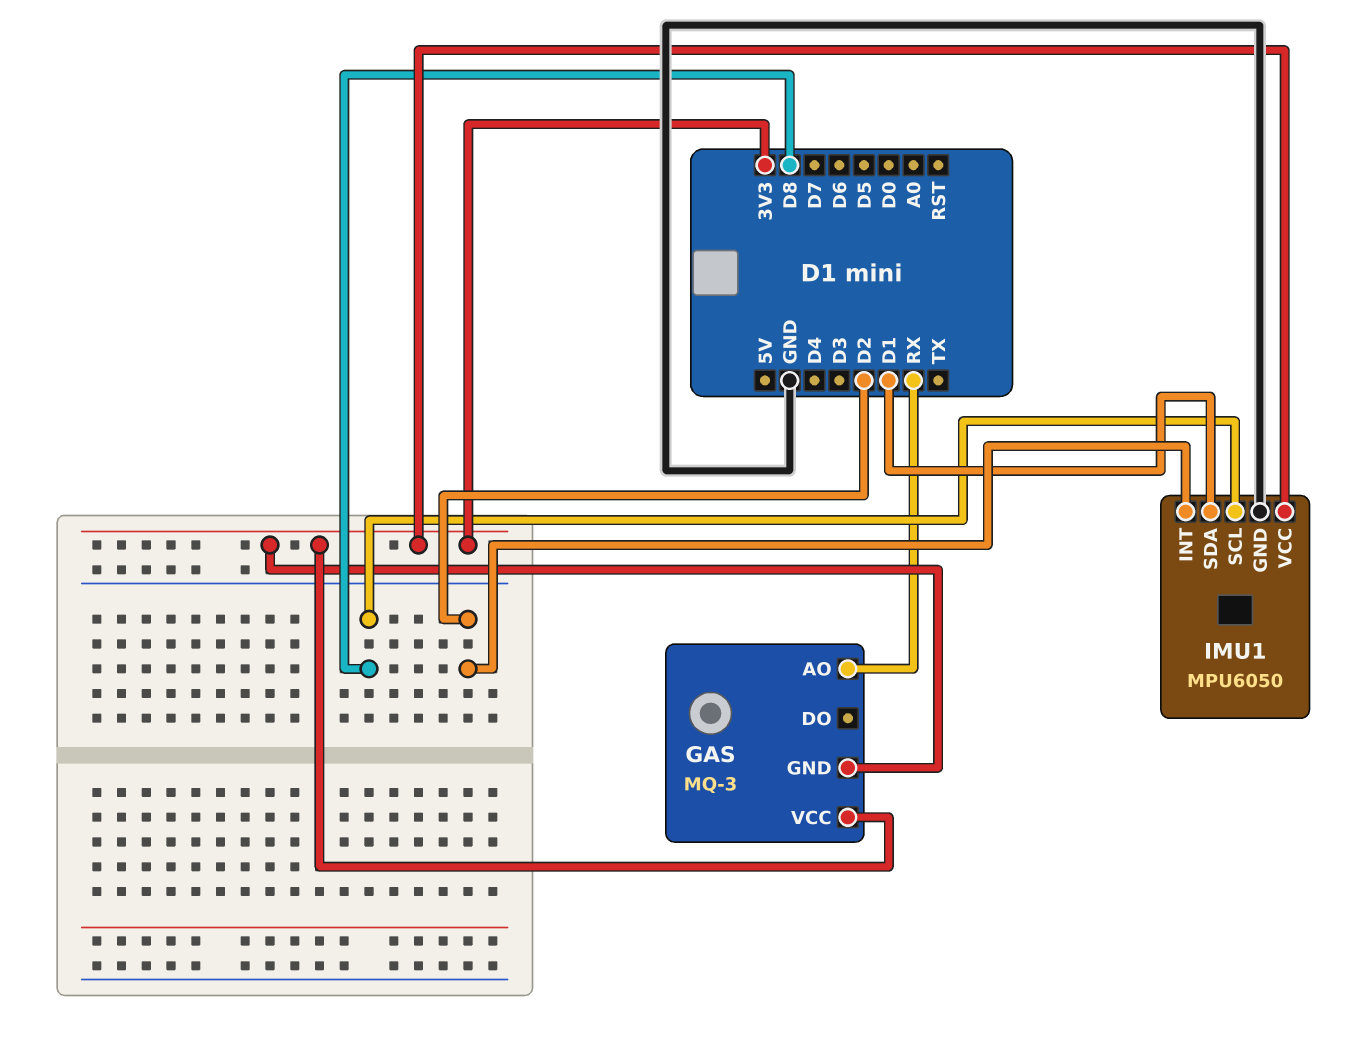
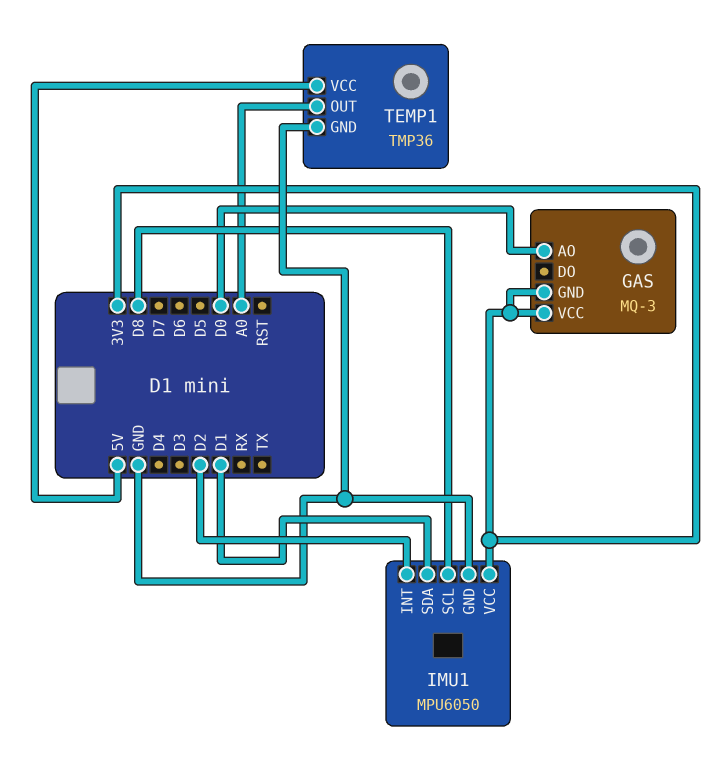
GAS pin AO: RX -> D0
TEMP1: none -> TMP36
TEMP1 pin GND: none -> GND
TEMP1 pin OUT: none -> A0
TEMP1 pin VCC: none -> 5V

